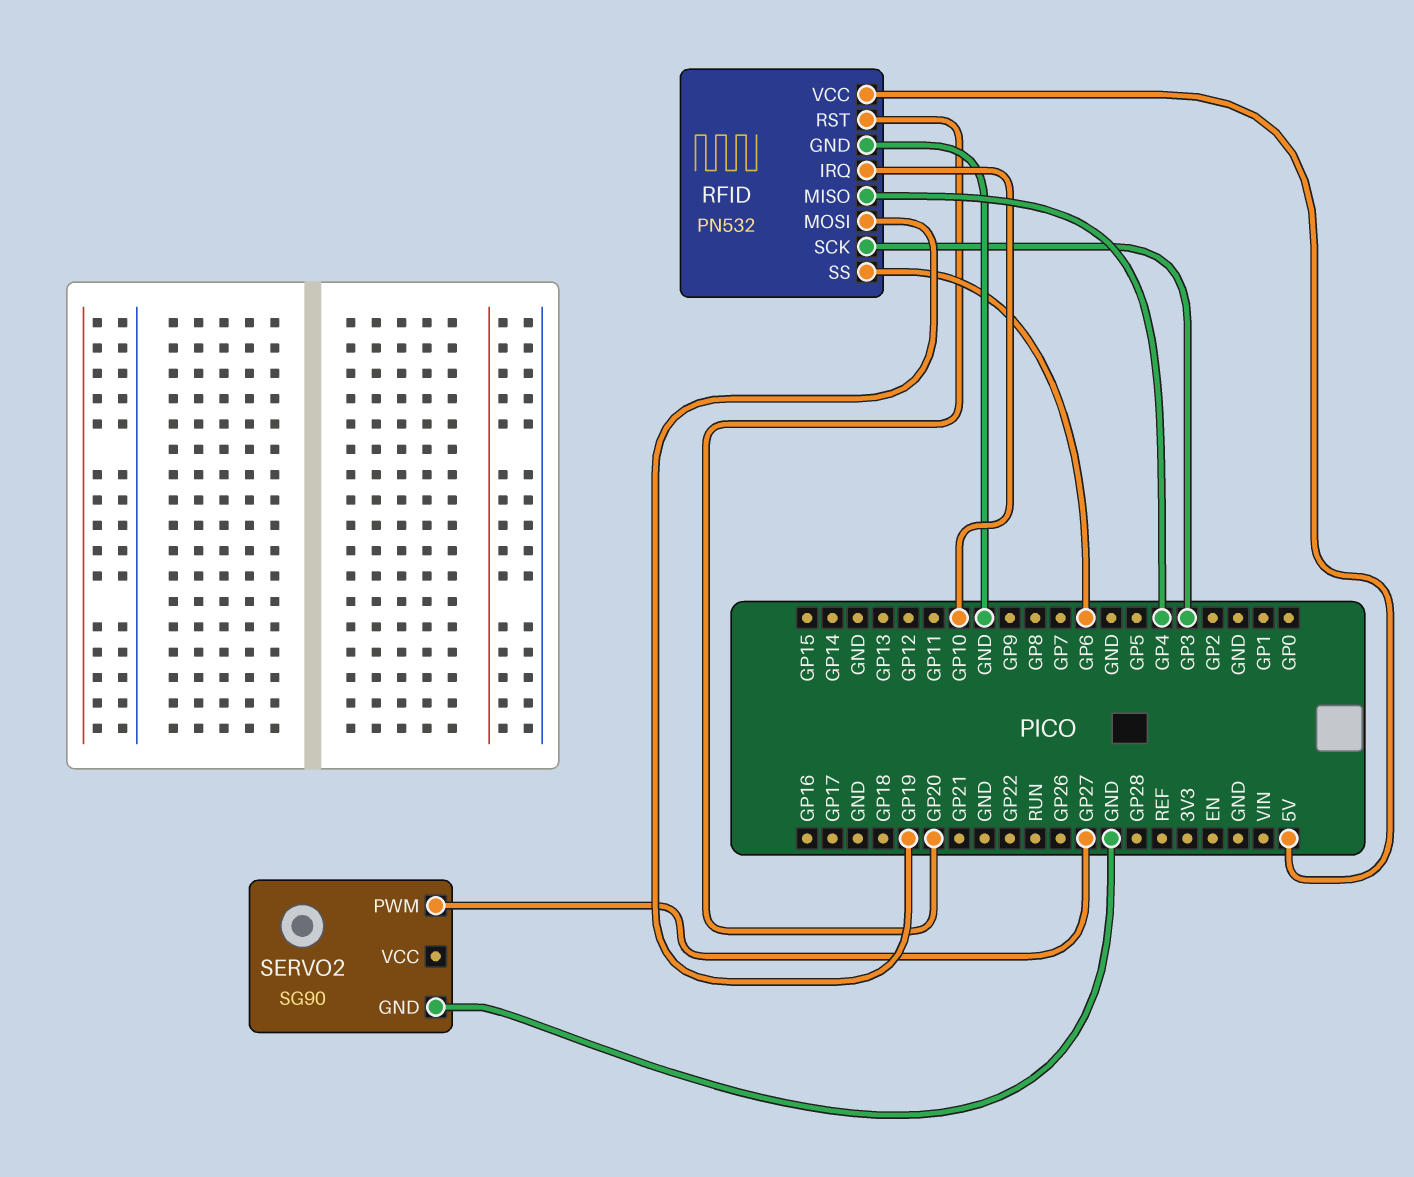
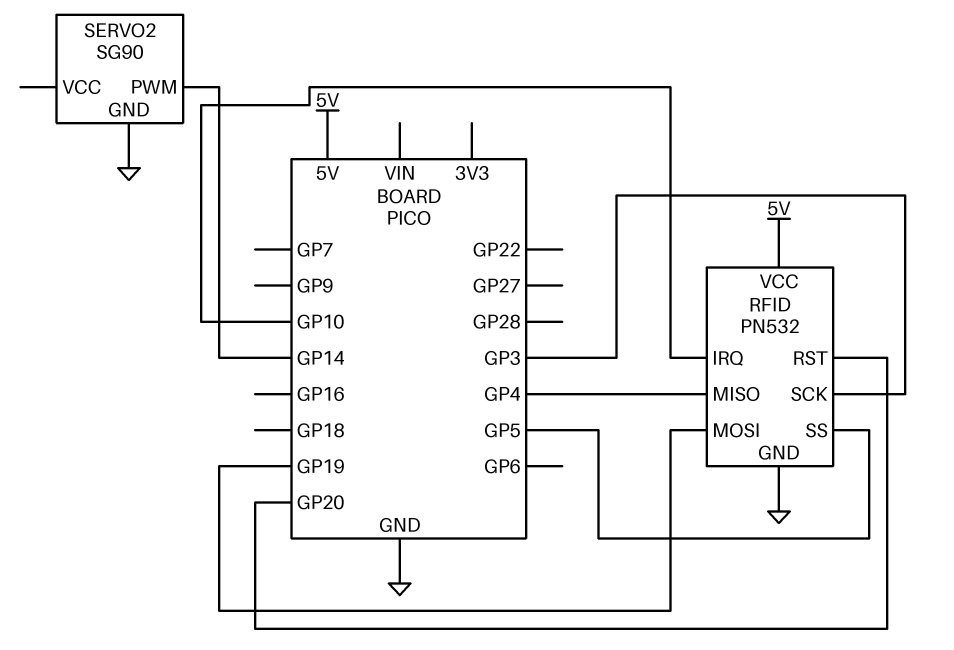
RFID pin SS: GP6 -> GP5
SERVO2 pin PWM: GP27 -> GP14

